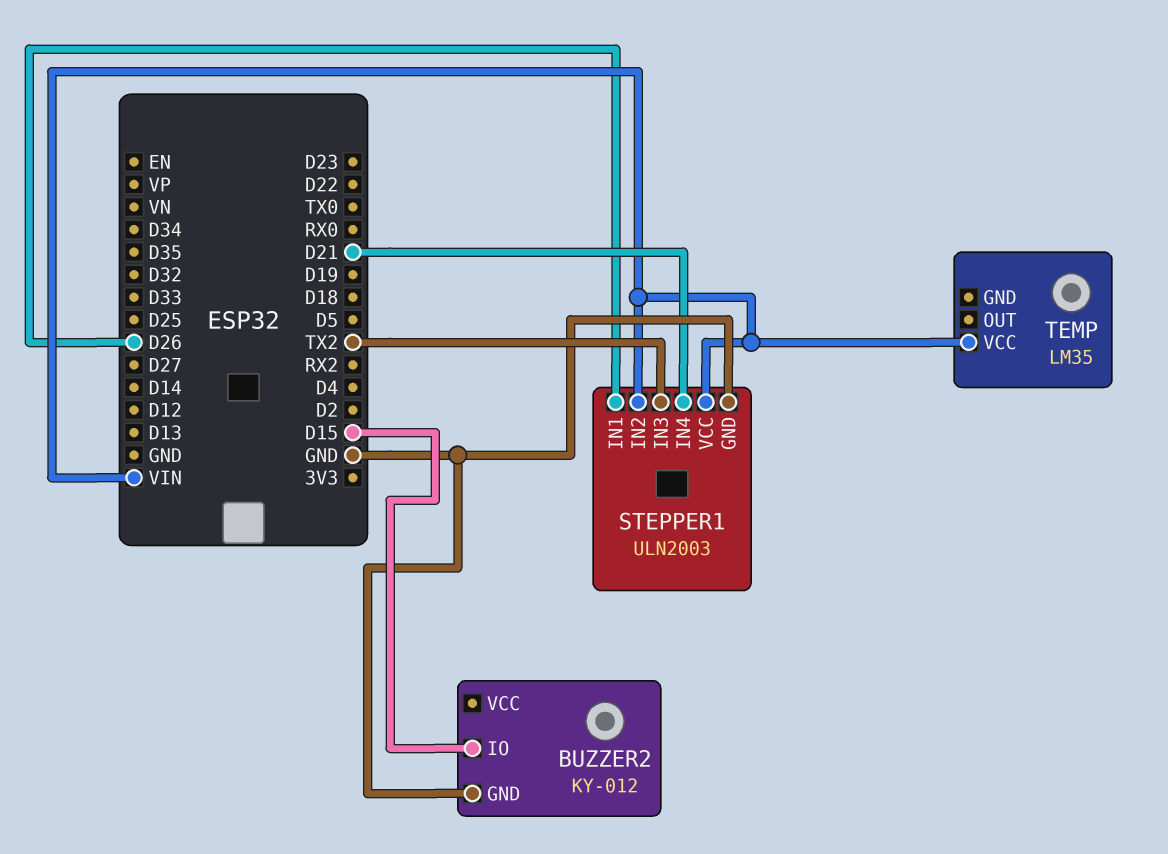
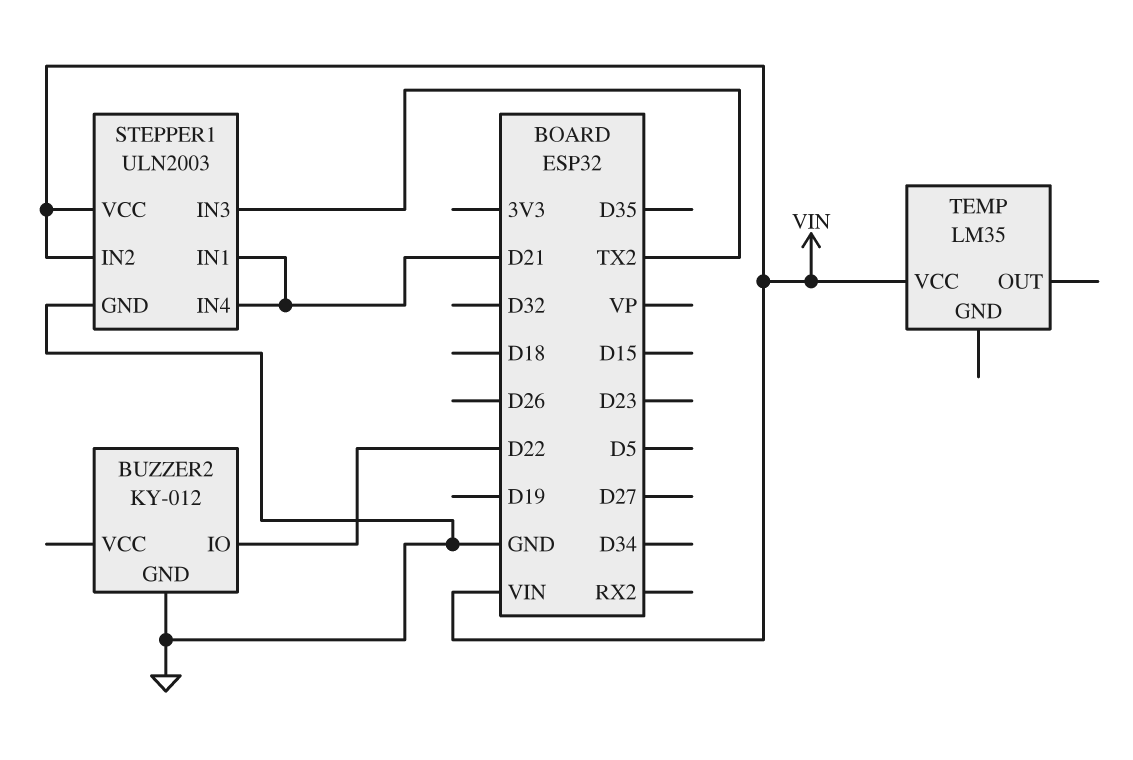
BUZZER2 pin IO: D15 -> D22
STEPPER1 pin IN1: D26 -> D21

